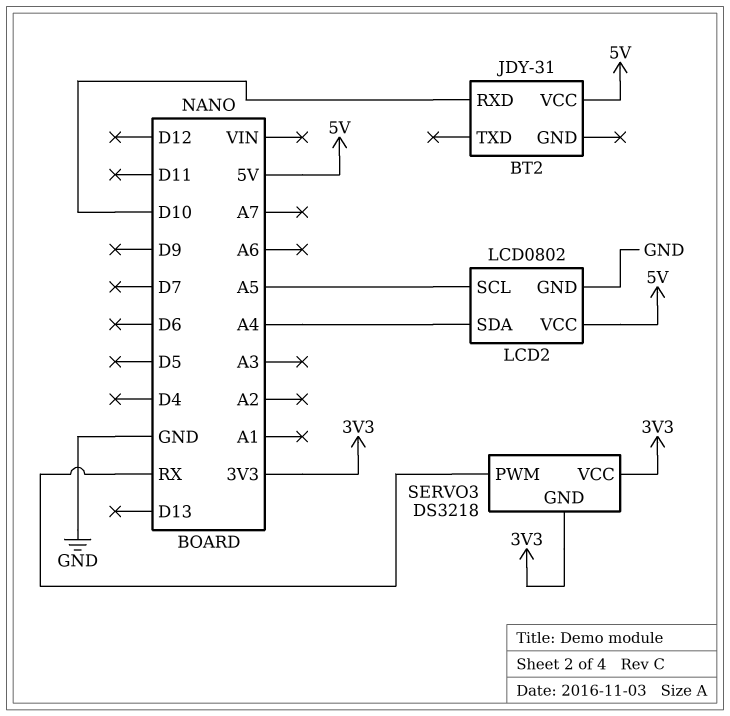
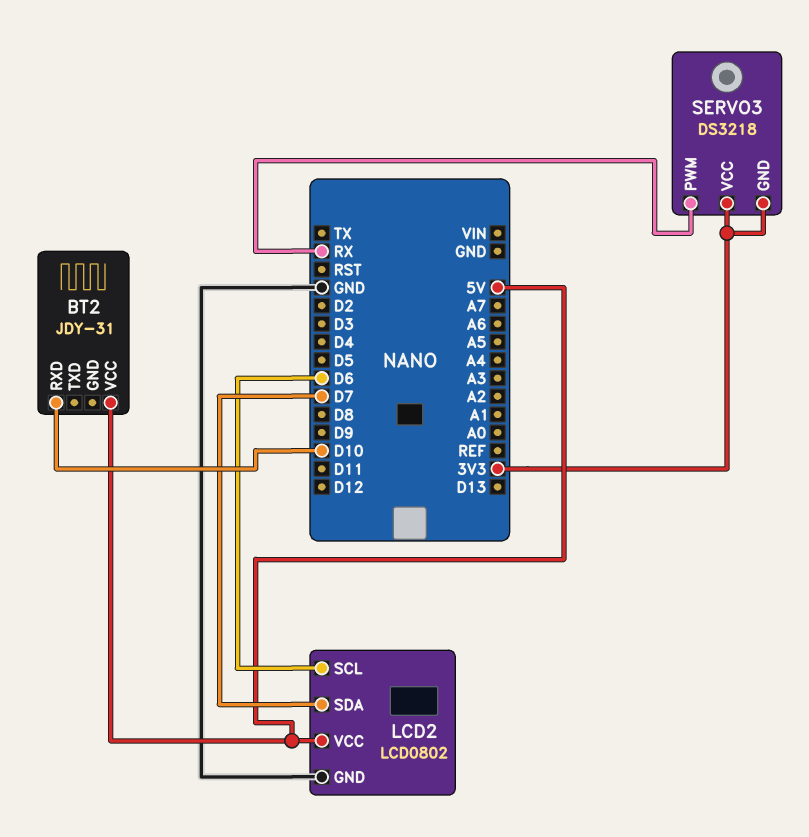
LCD2 pin SCL: A5 -> D6
LCD2 pin SDA: A4 -> D7

